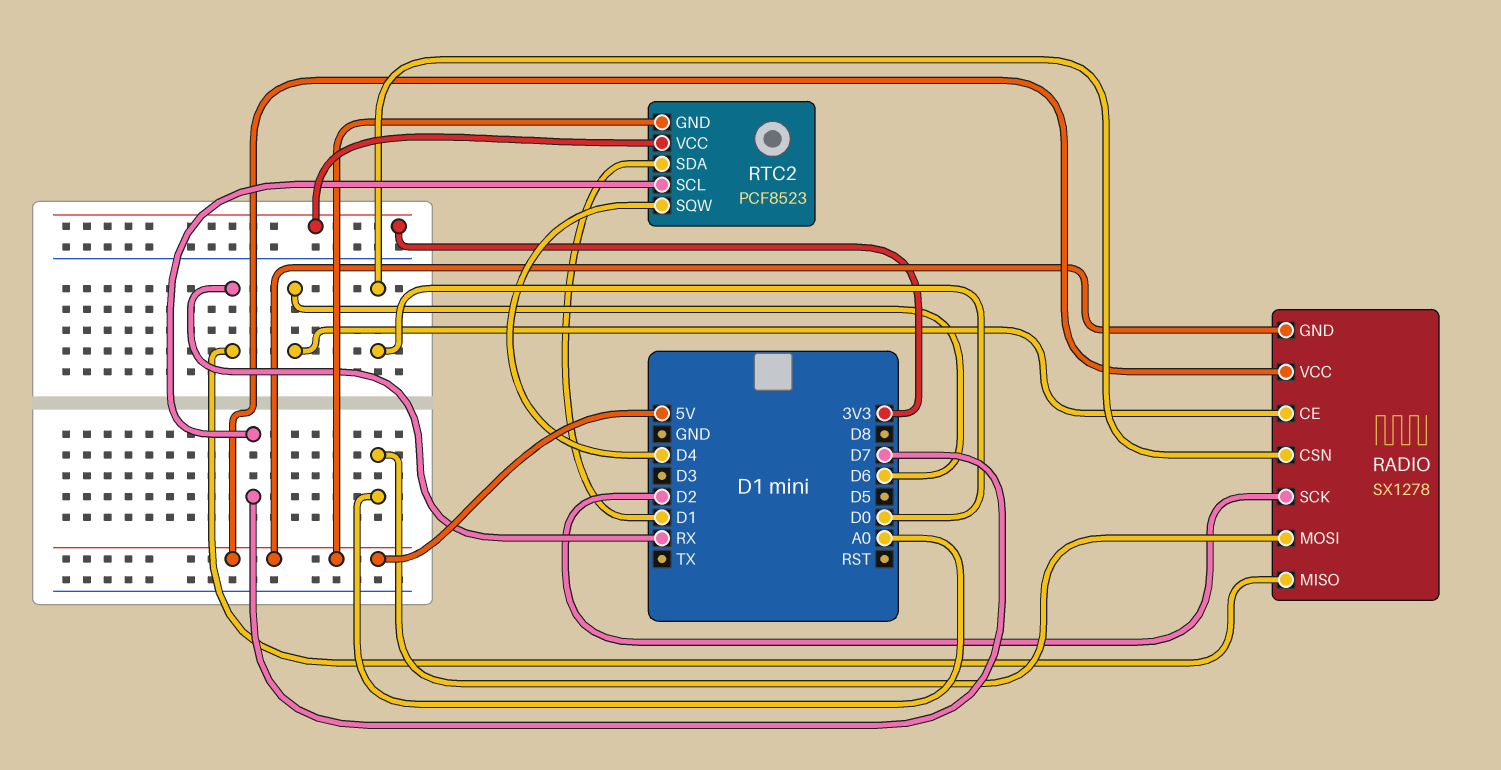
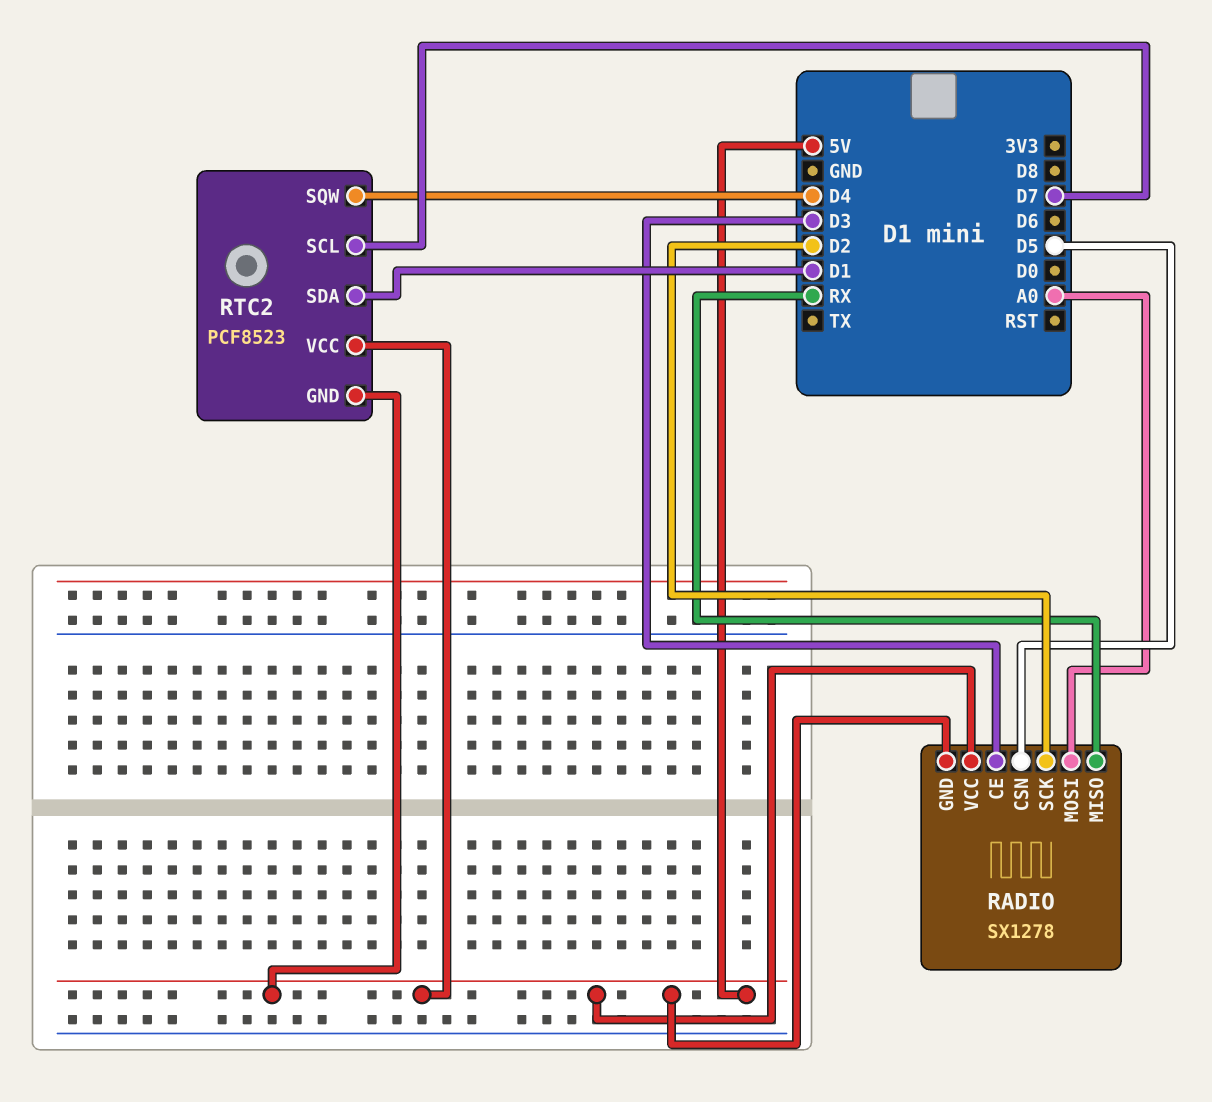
RADIO pin CE: D6 -> D3
RADIO pin CSN: D0 -> D5
RTC2 pin VCC: 3V3 -> 5V

